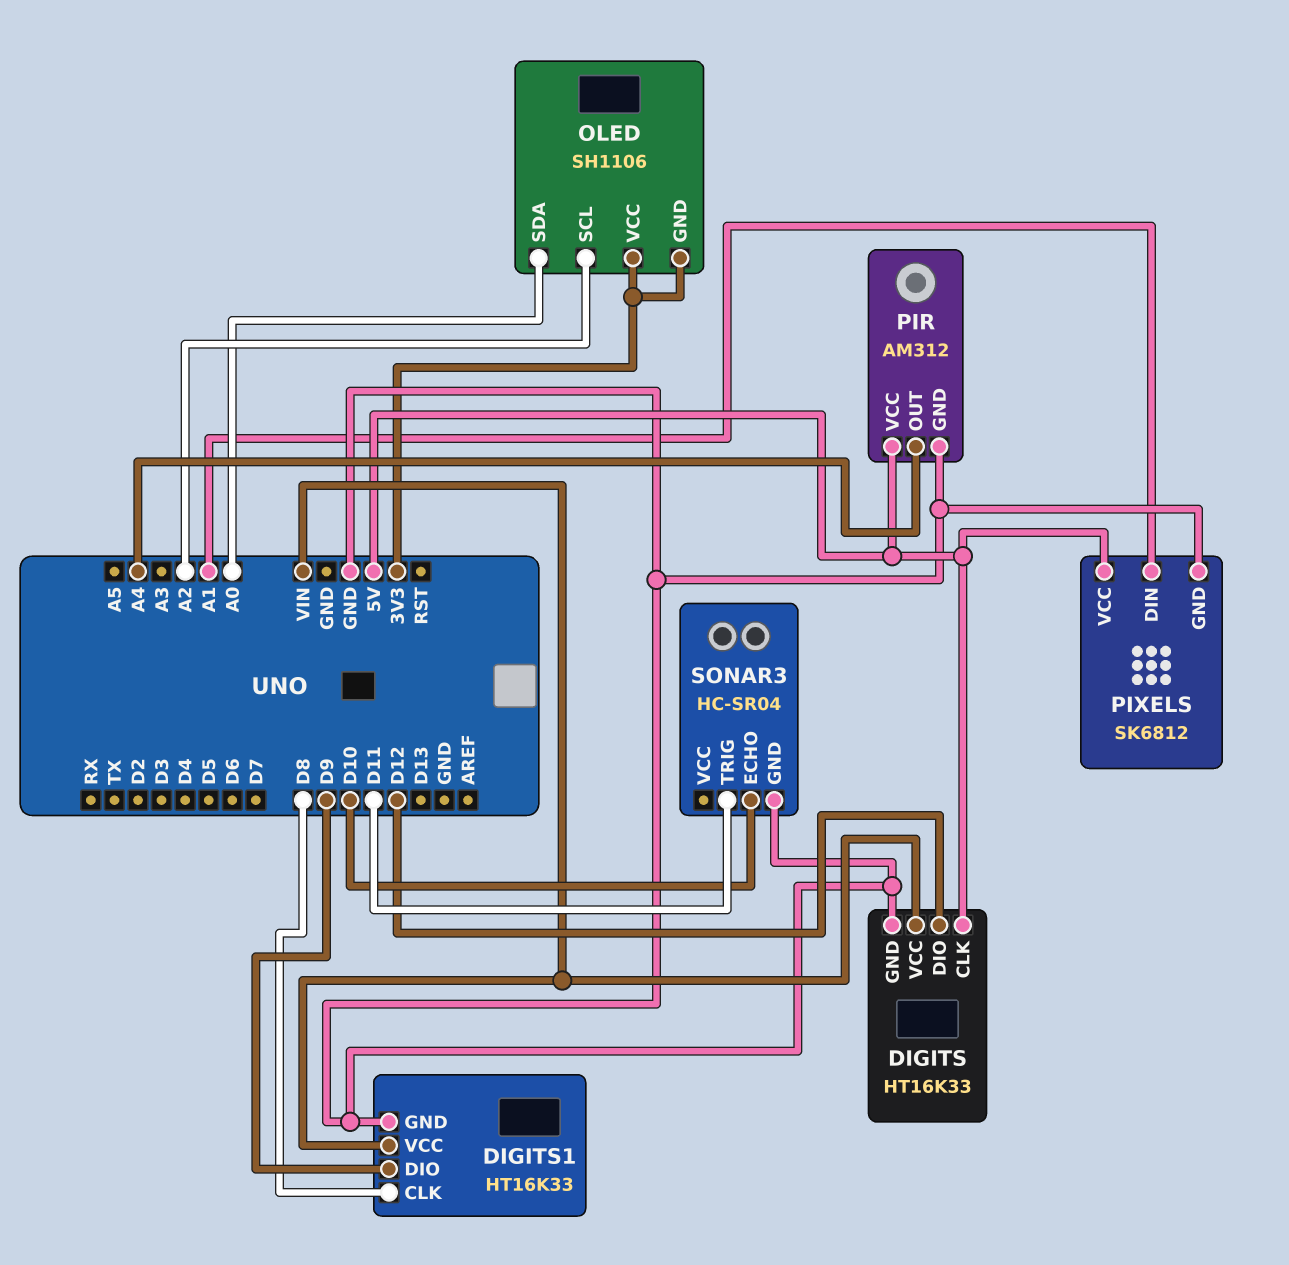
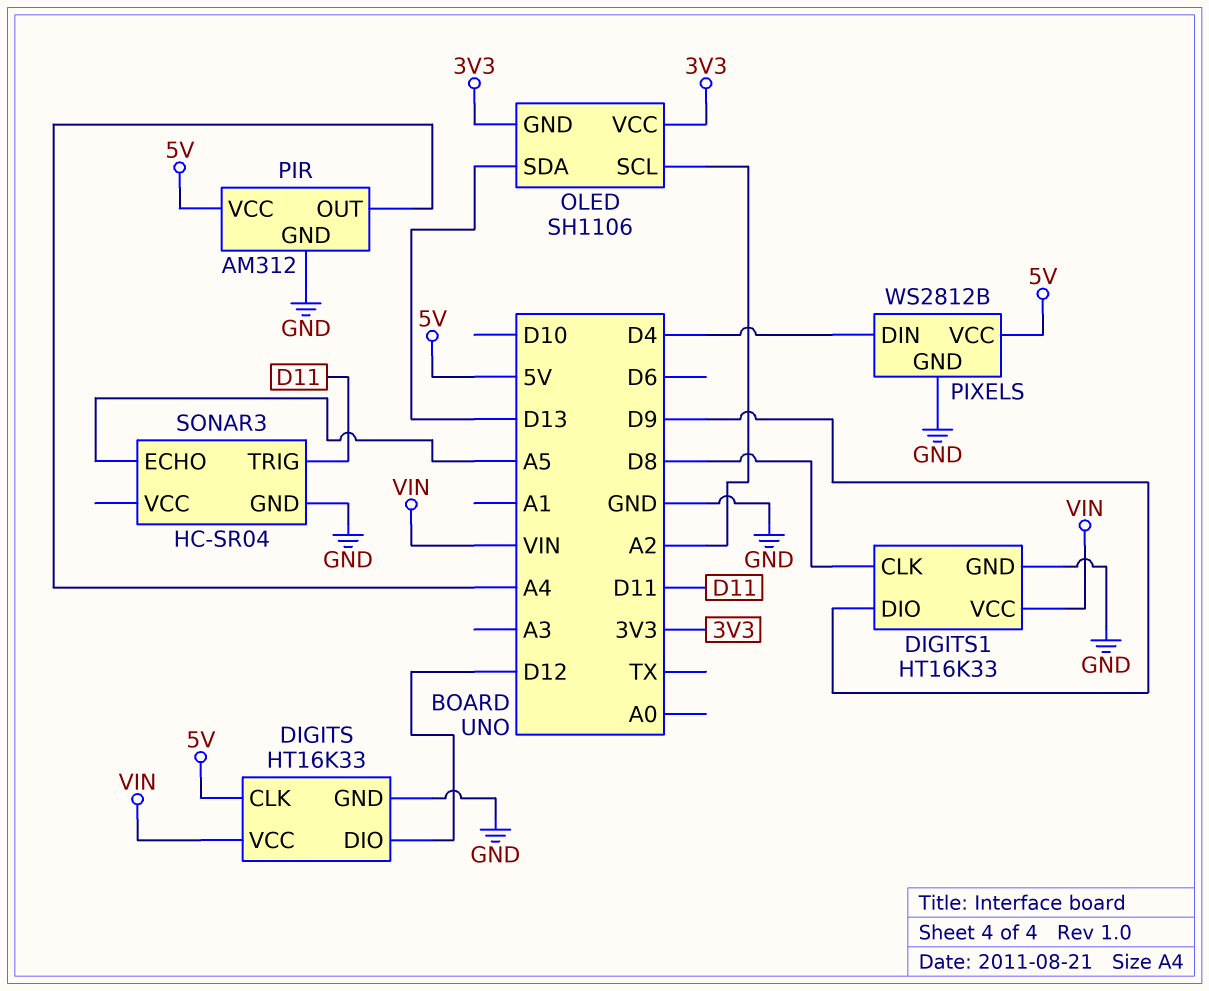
OLED pin SDA: A0 -> D13
PIXELS: SK6812 -> WS2812B
PIXELS pin DIN: A1 -> D4
SONAR3 pin ECHO: D10 -> A5

